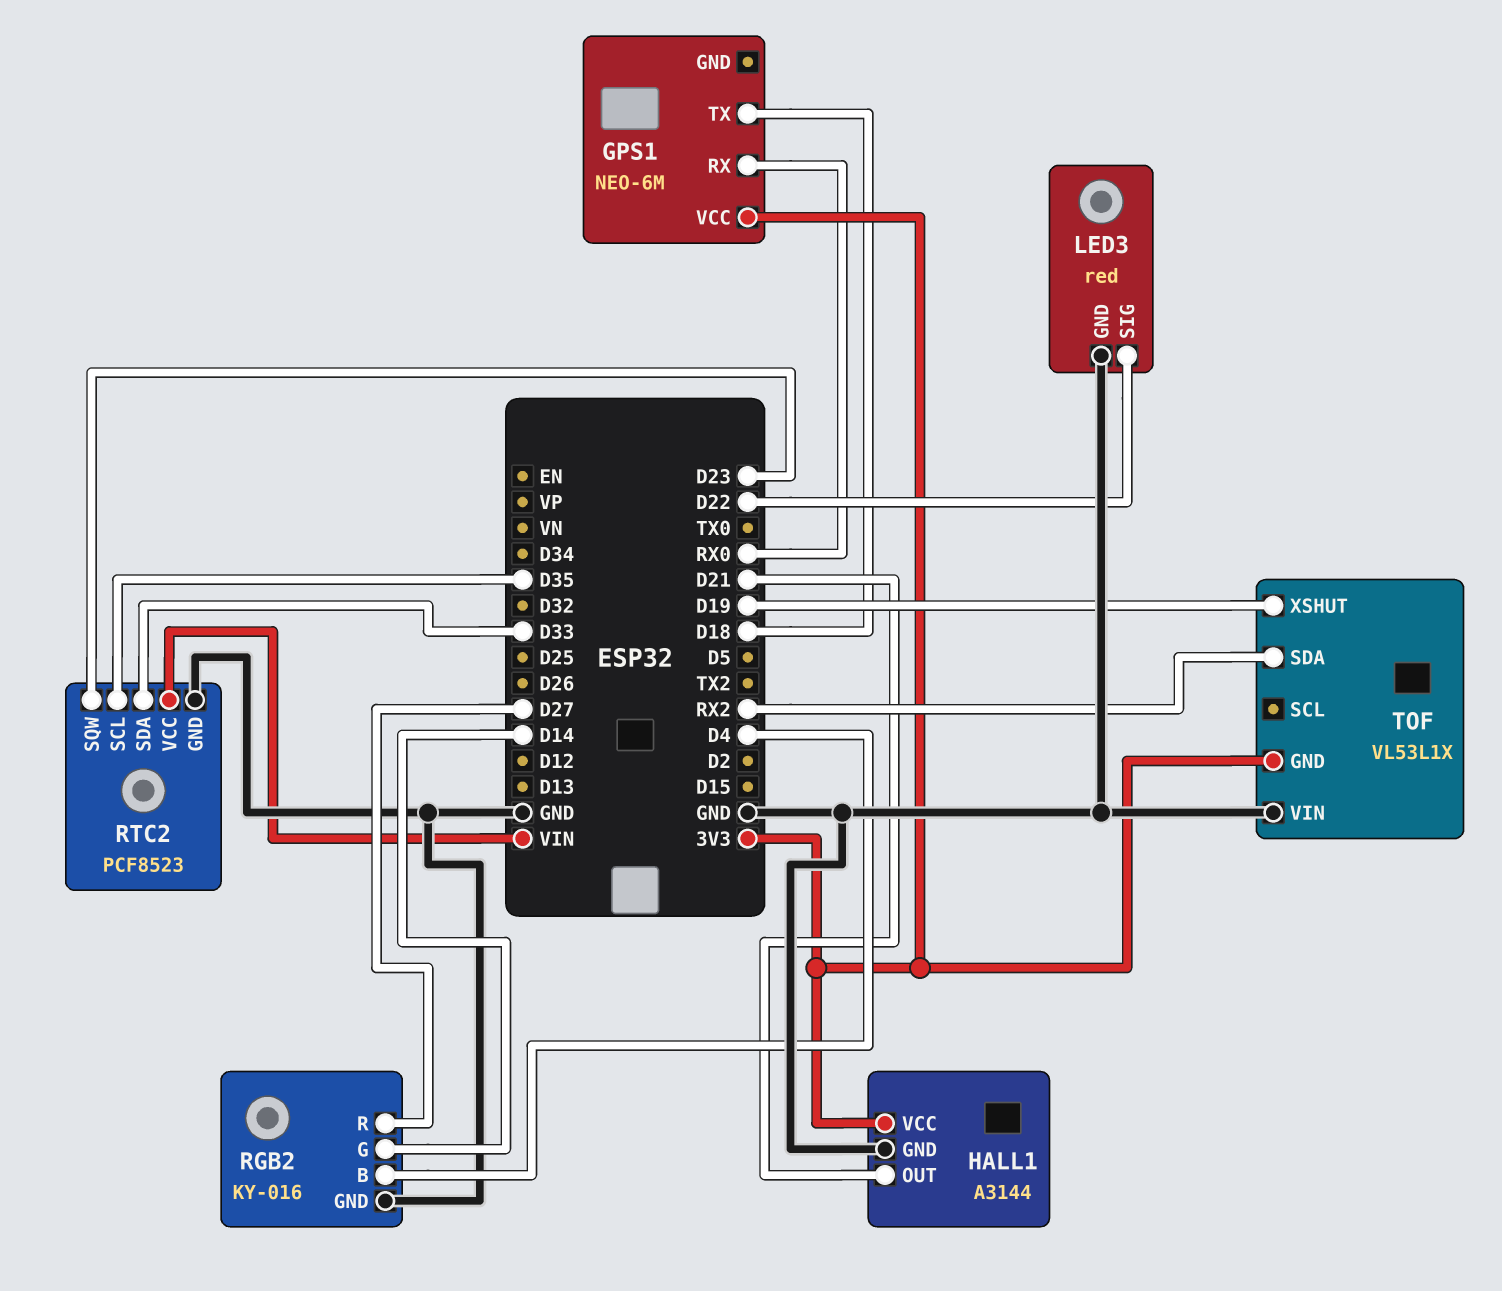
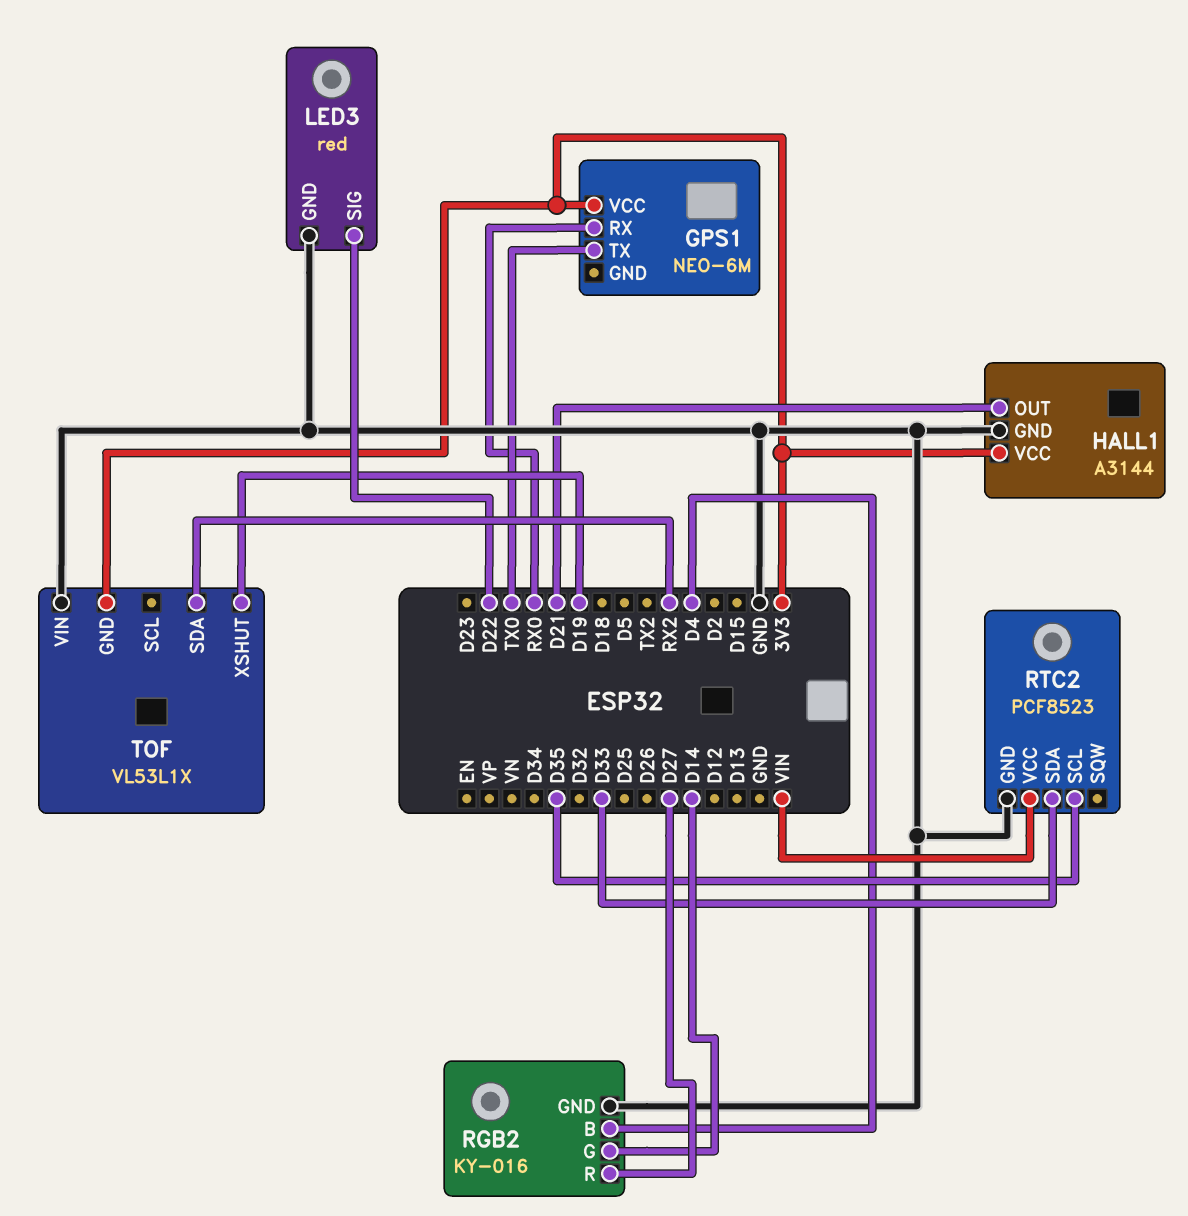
GPS1 pin TX: D18 -> TX0
RTC2 pin SQW: D23 -> none

